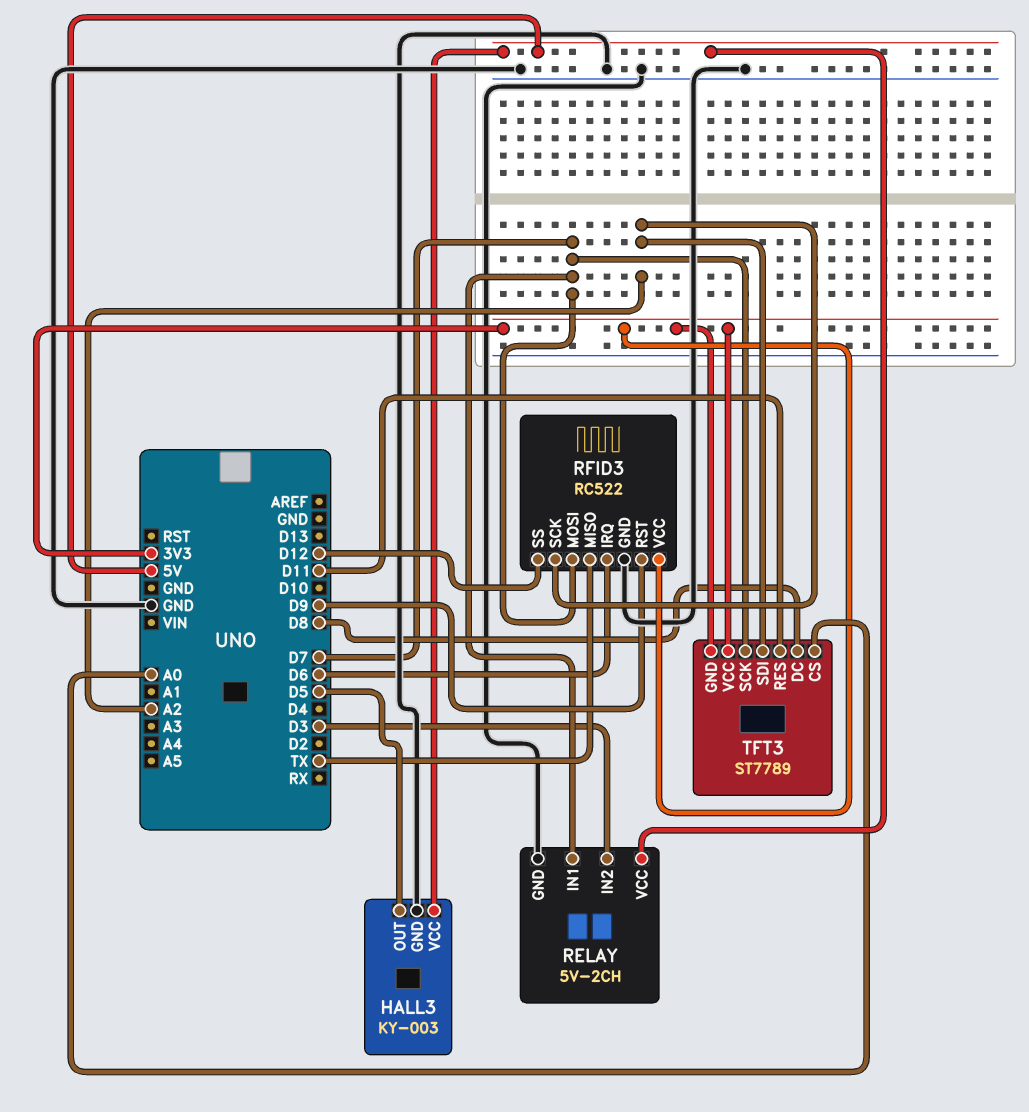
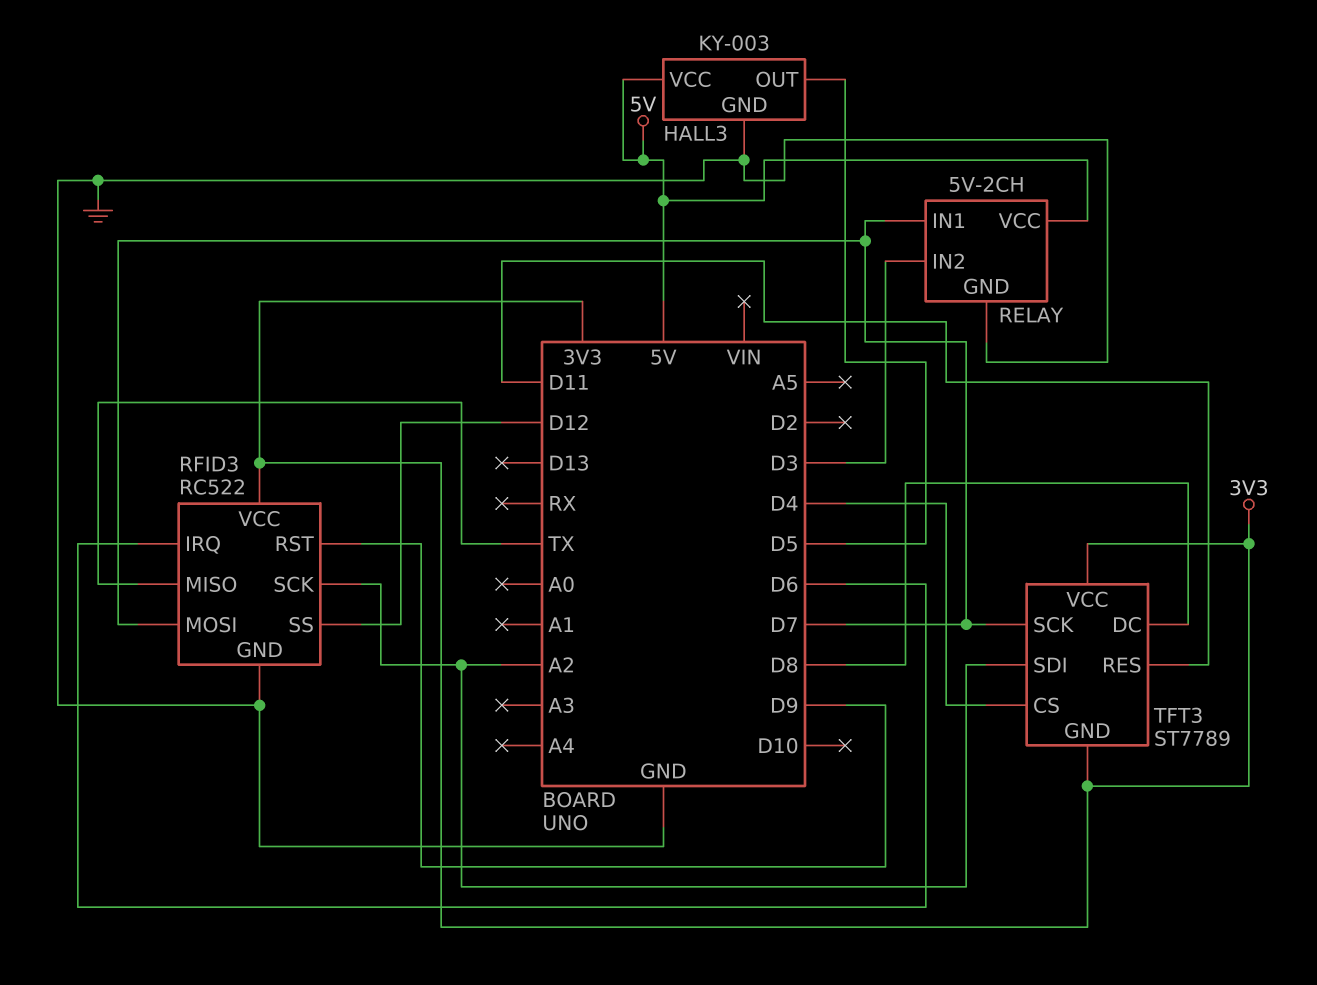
TFT3 pin CS: A0 -> D4

